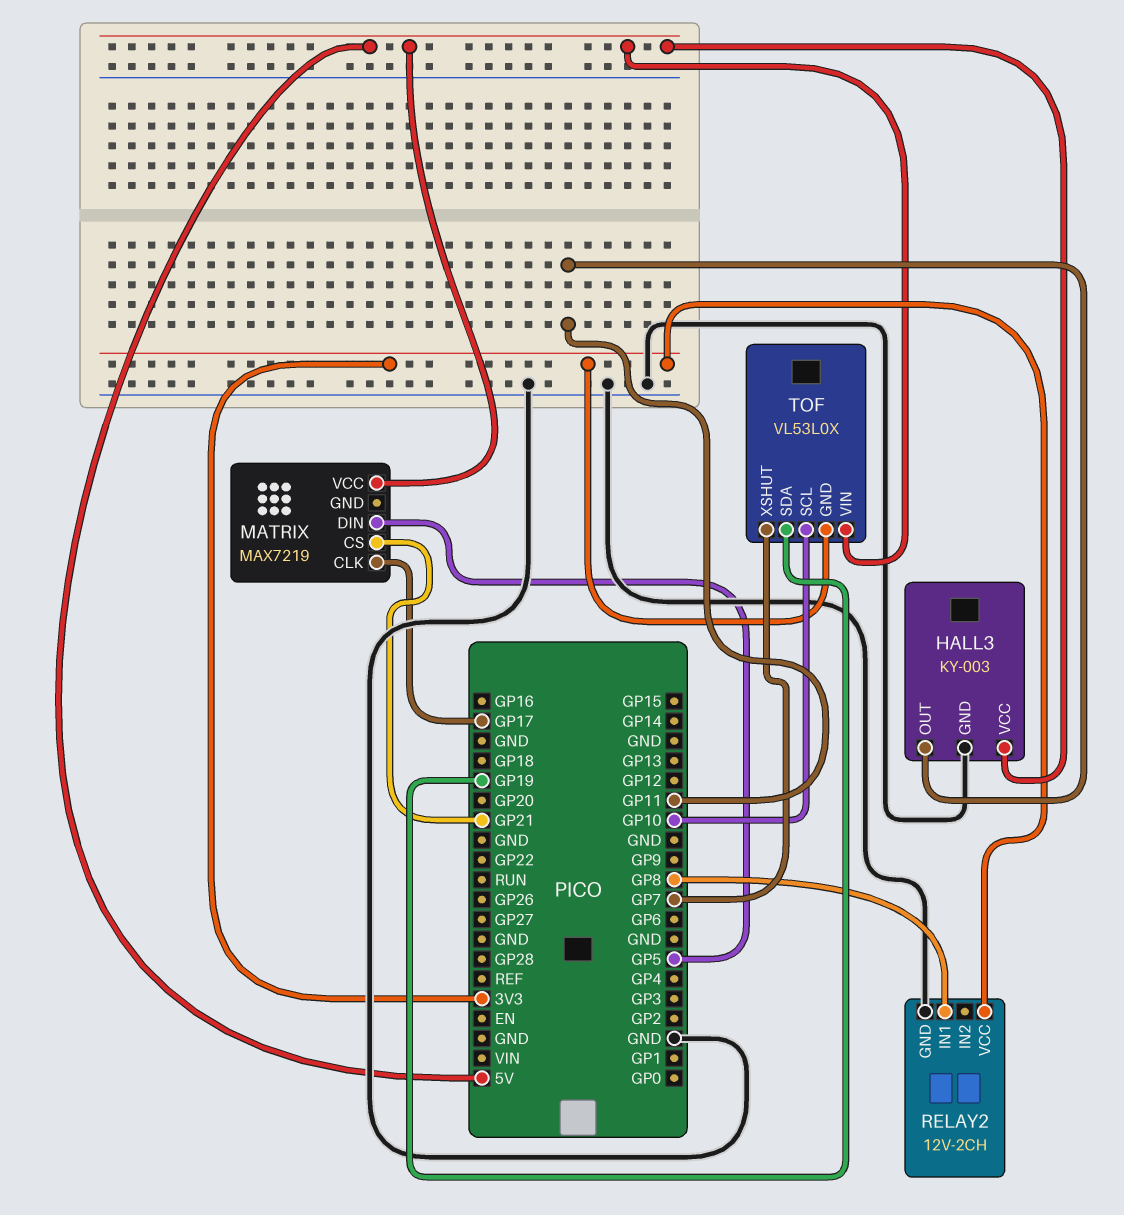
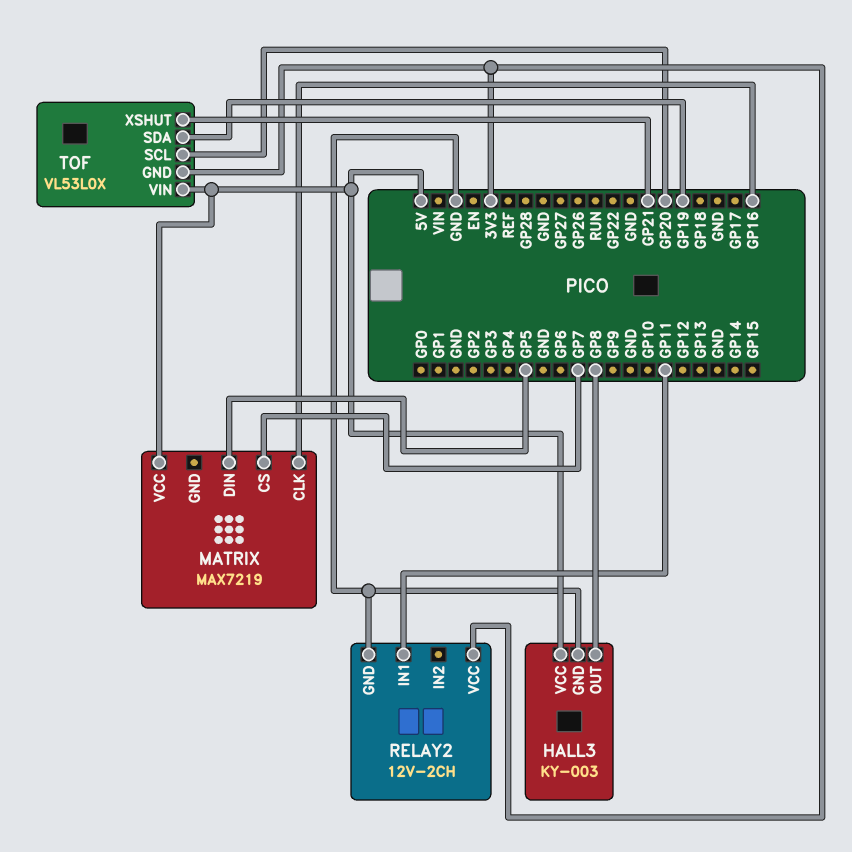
HALL3 pin OUT: GP11 -> GP8
MATRIX pin CLK: GP17 -> GP16
MATRIX pin CS: GP21 -> GP7
RELAY2 pin IN1: GP8 -> GP11
TOF pin SCL: GP10 -> GP20
TOF pin XSHUT: GP7 -> GP21

